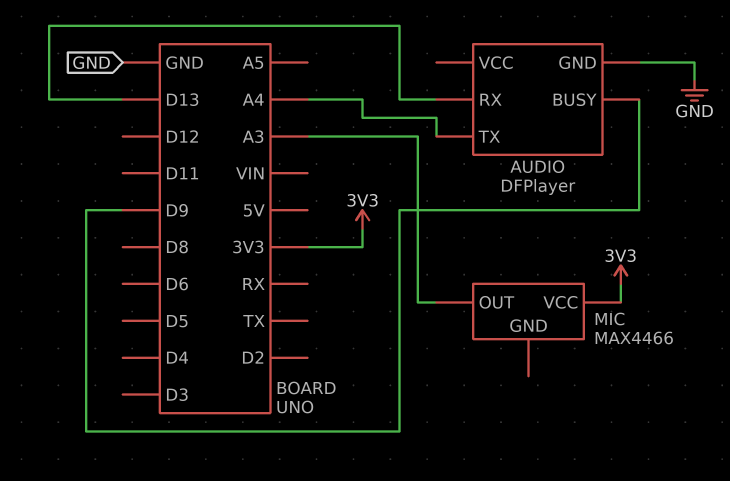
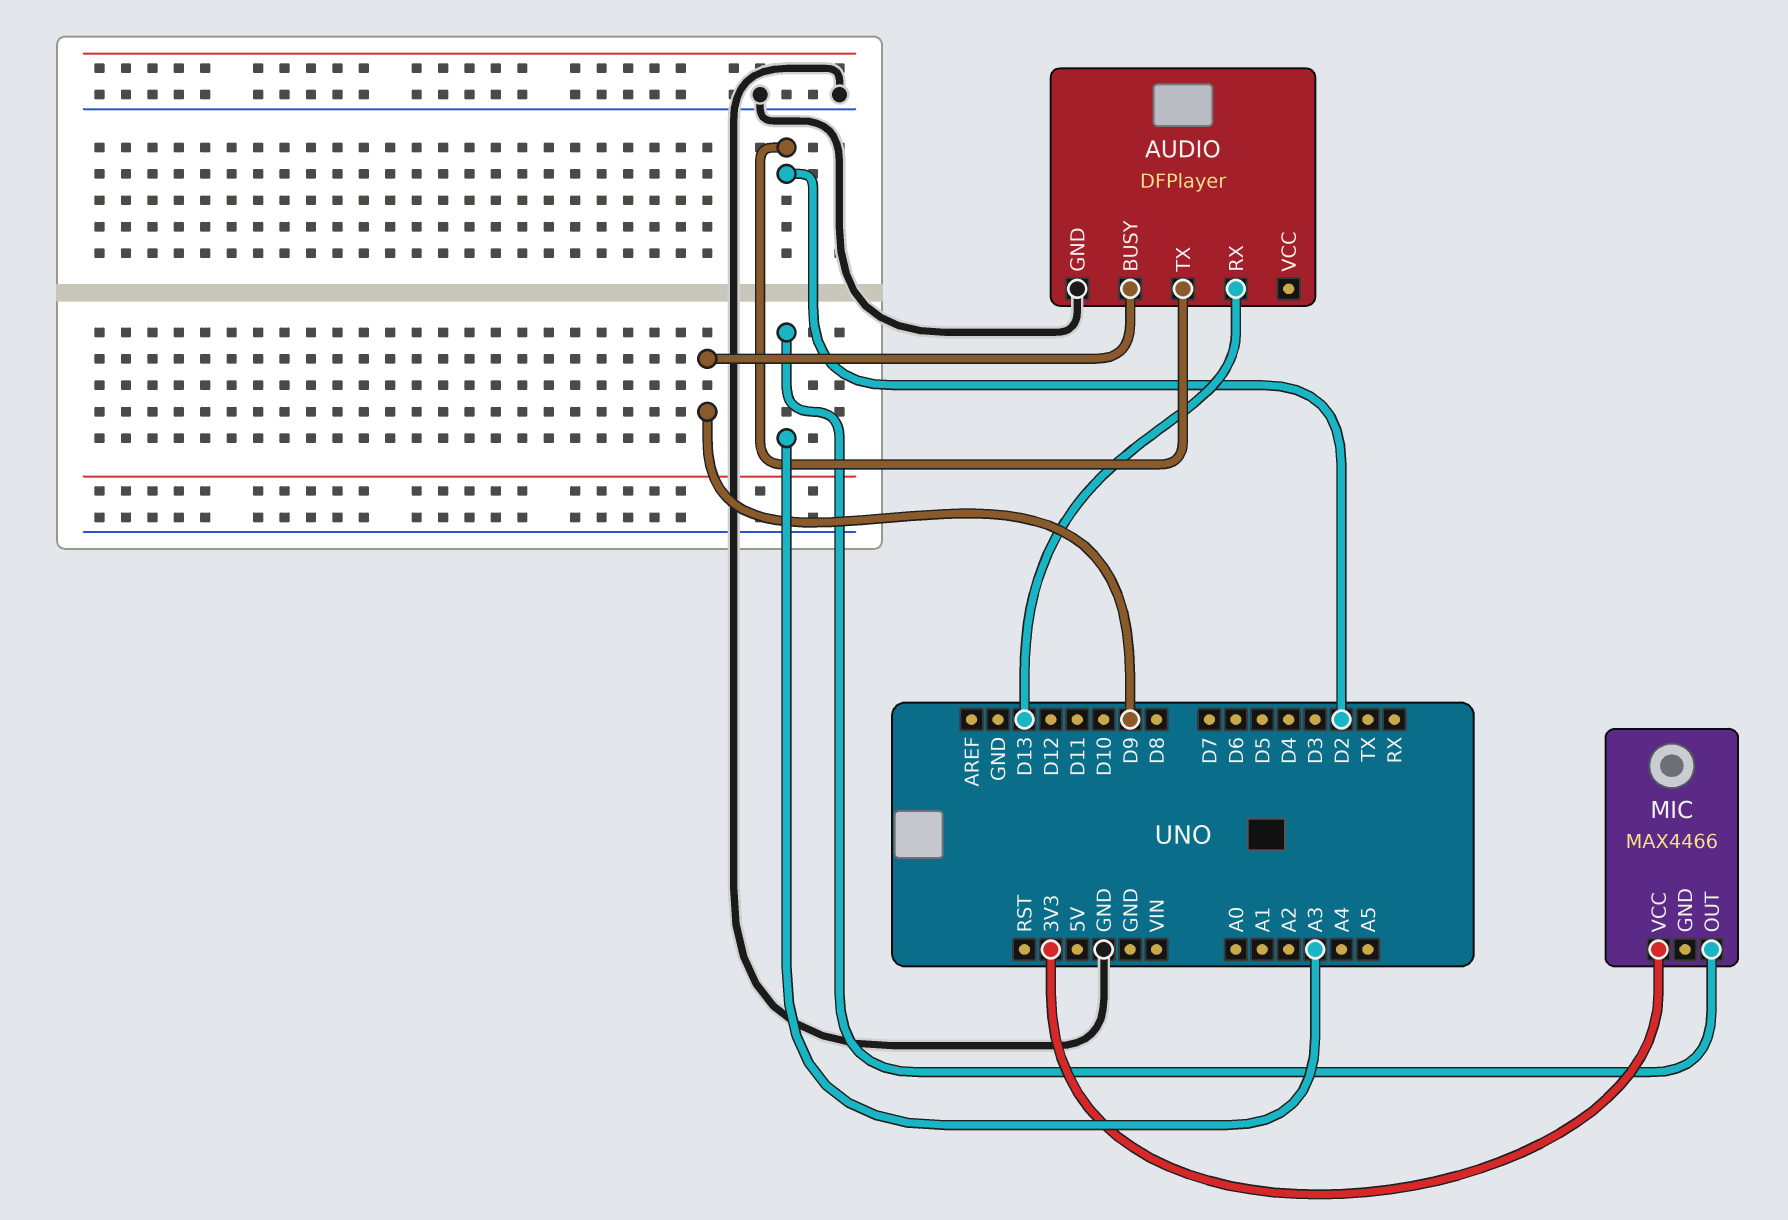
AUDIO pin TX: A4 -> D2

